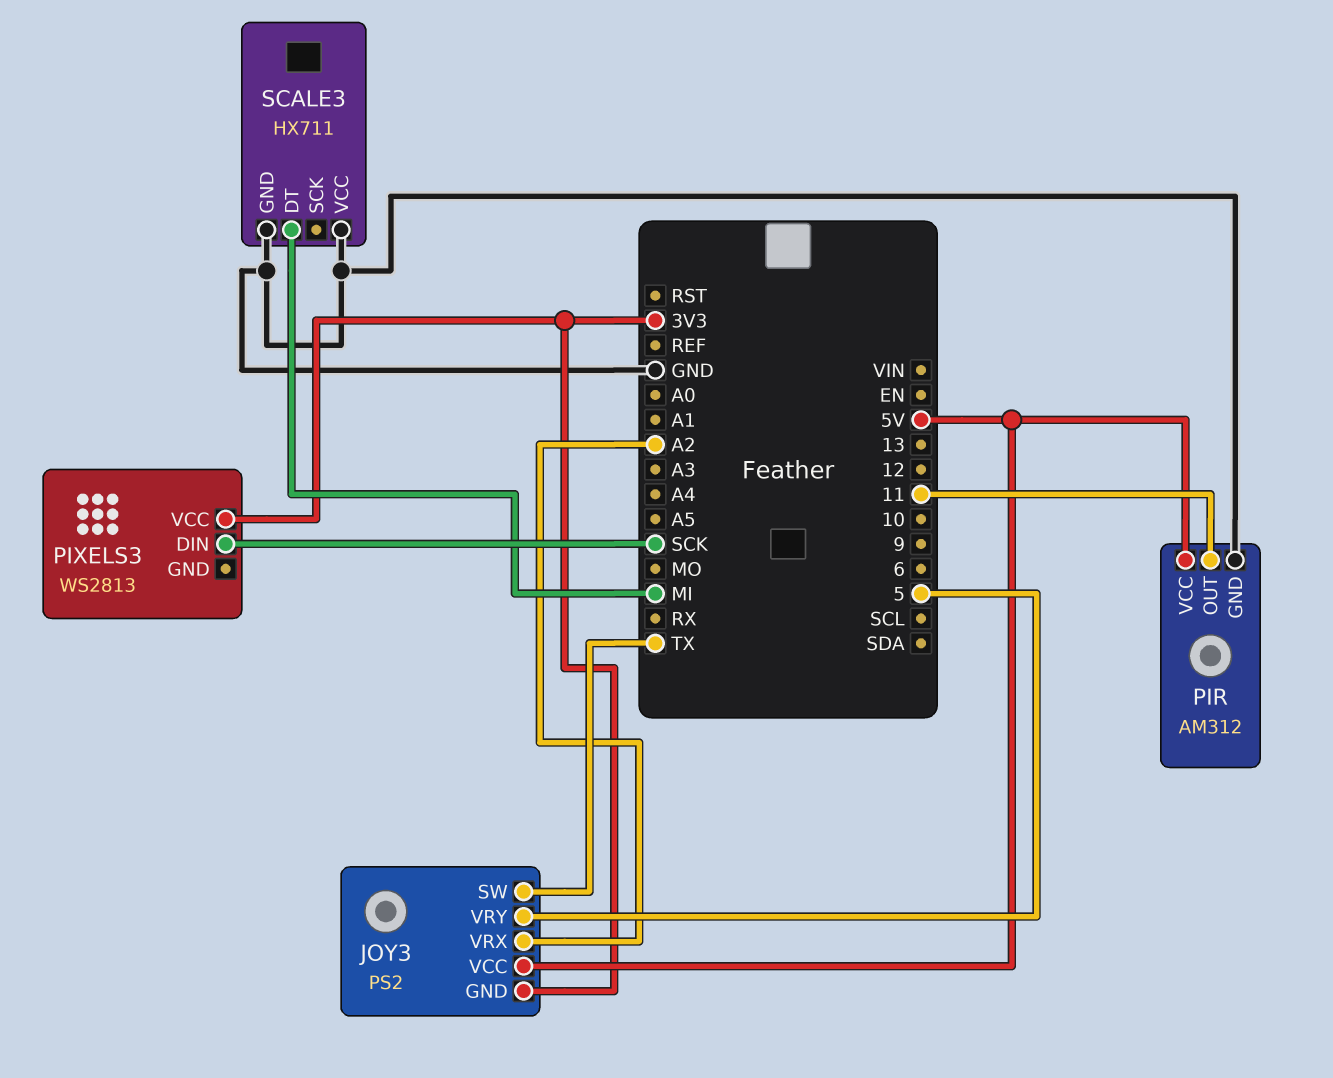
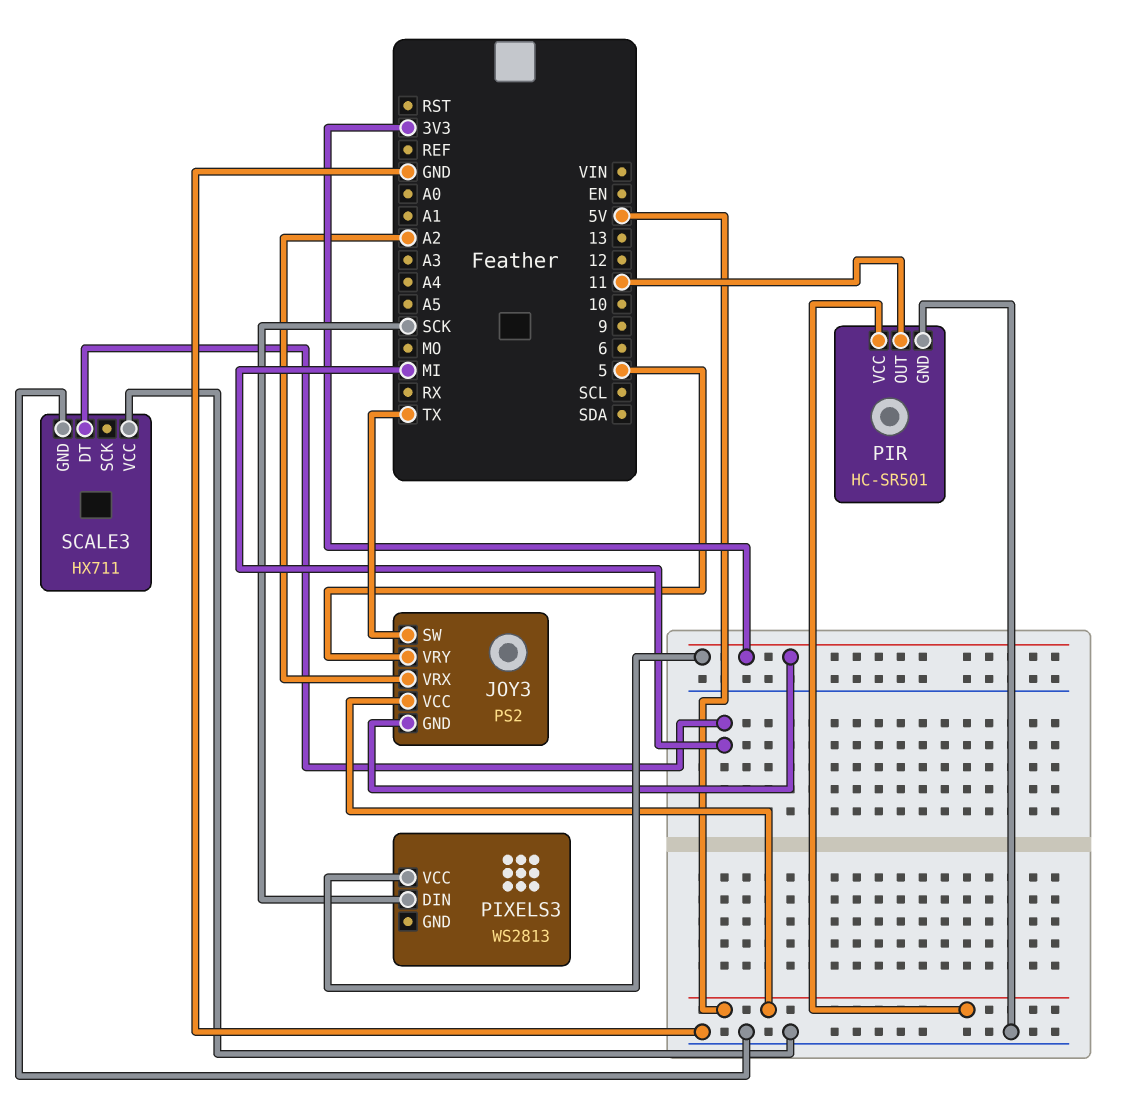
PIR: AM312 -> HC-SR501

